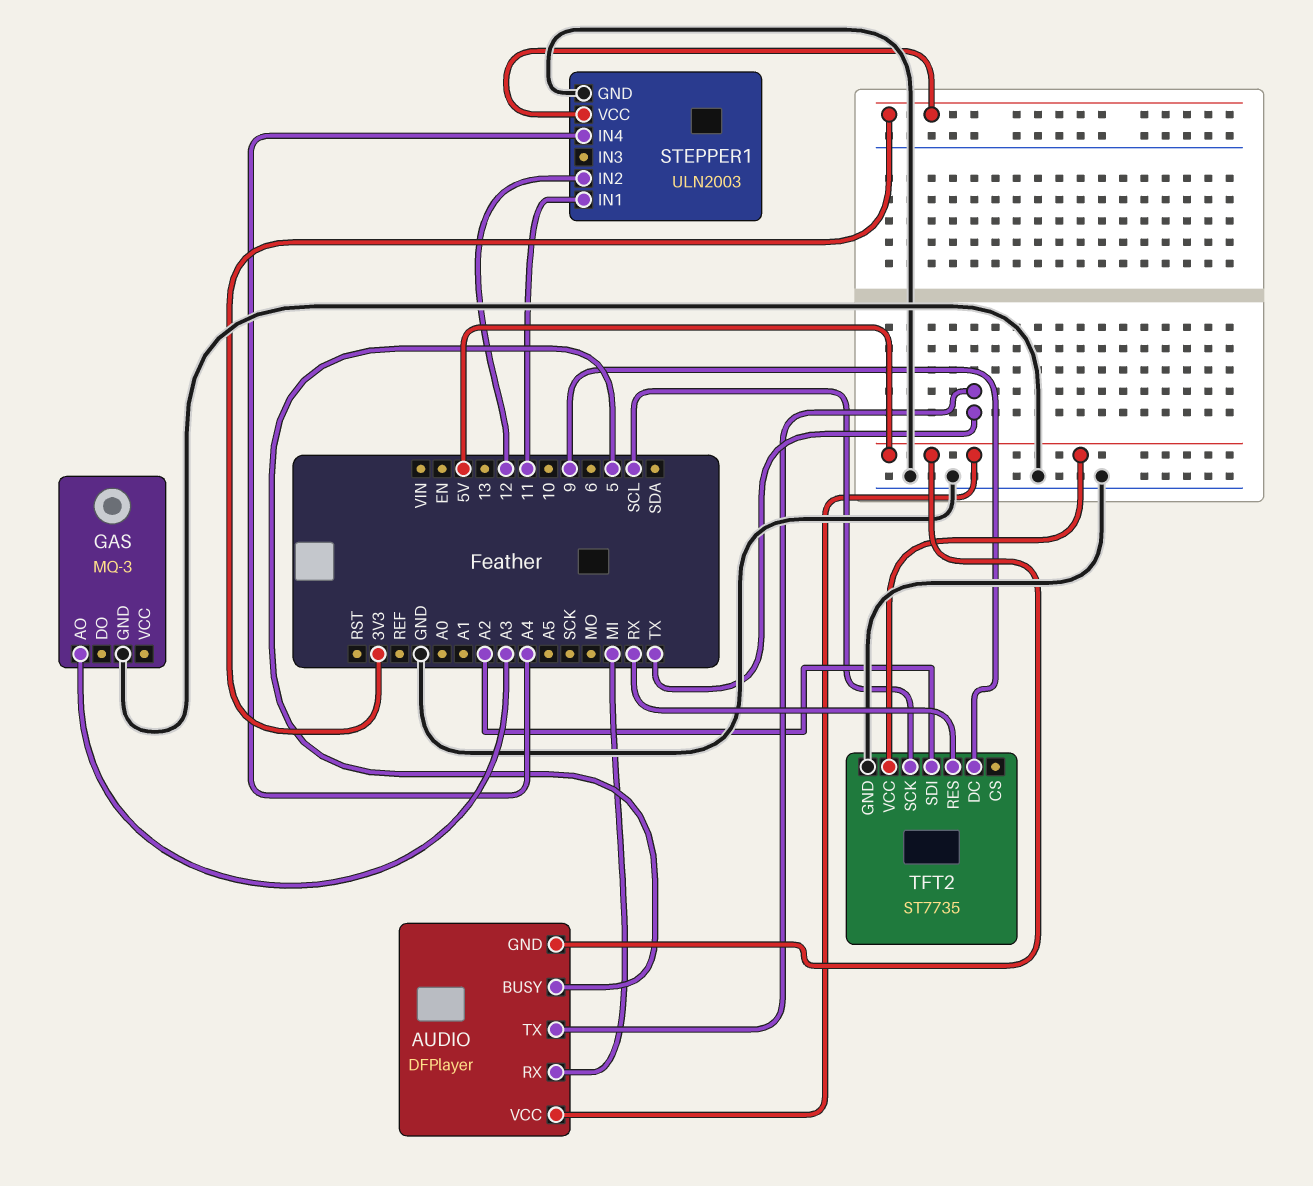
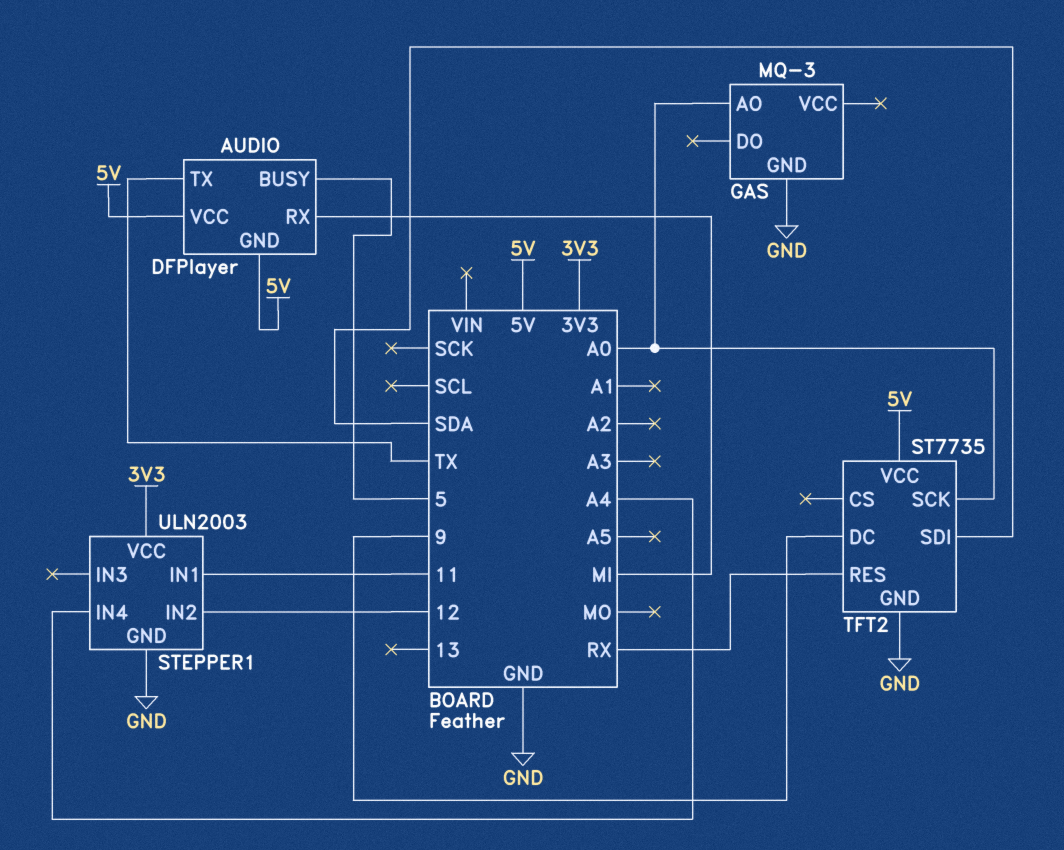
GAS pin AO: A3 -> A0
TFT2 pin SCK: SCL -> A0
TFT2 pin SDI: A2 -> SDA

